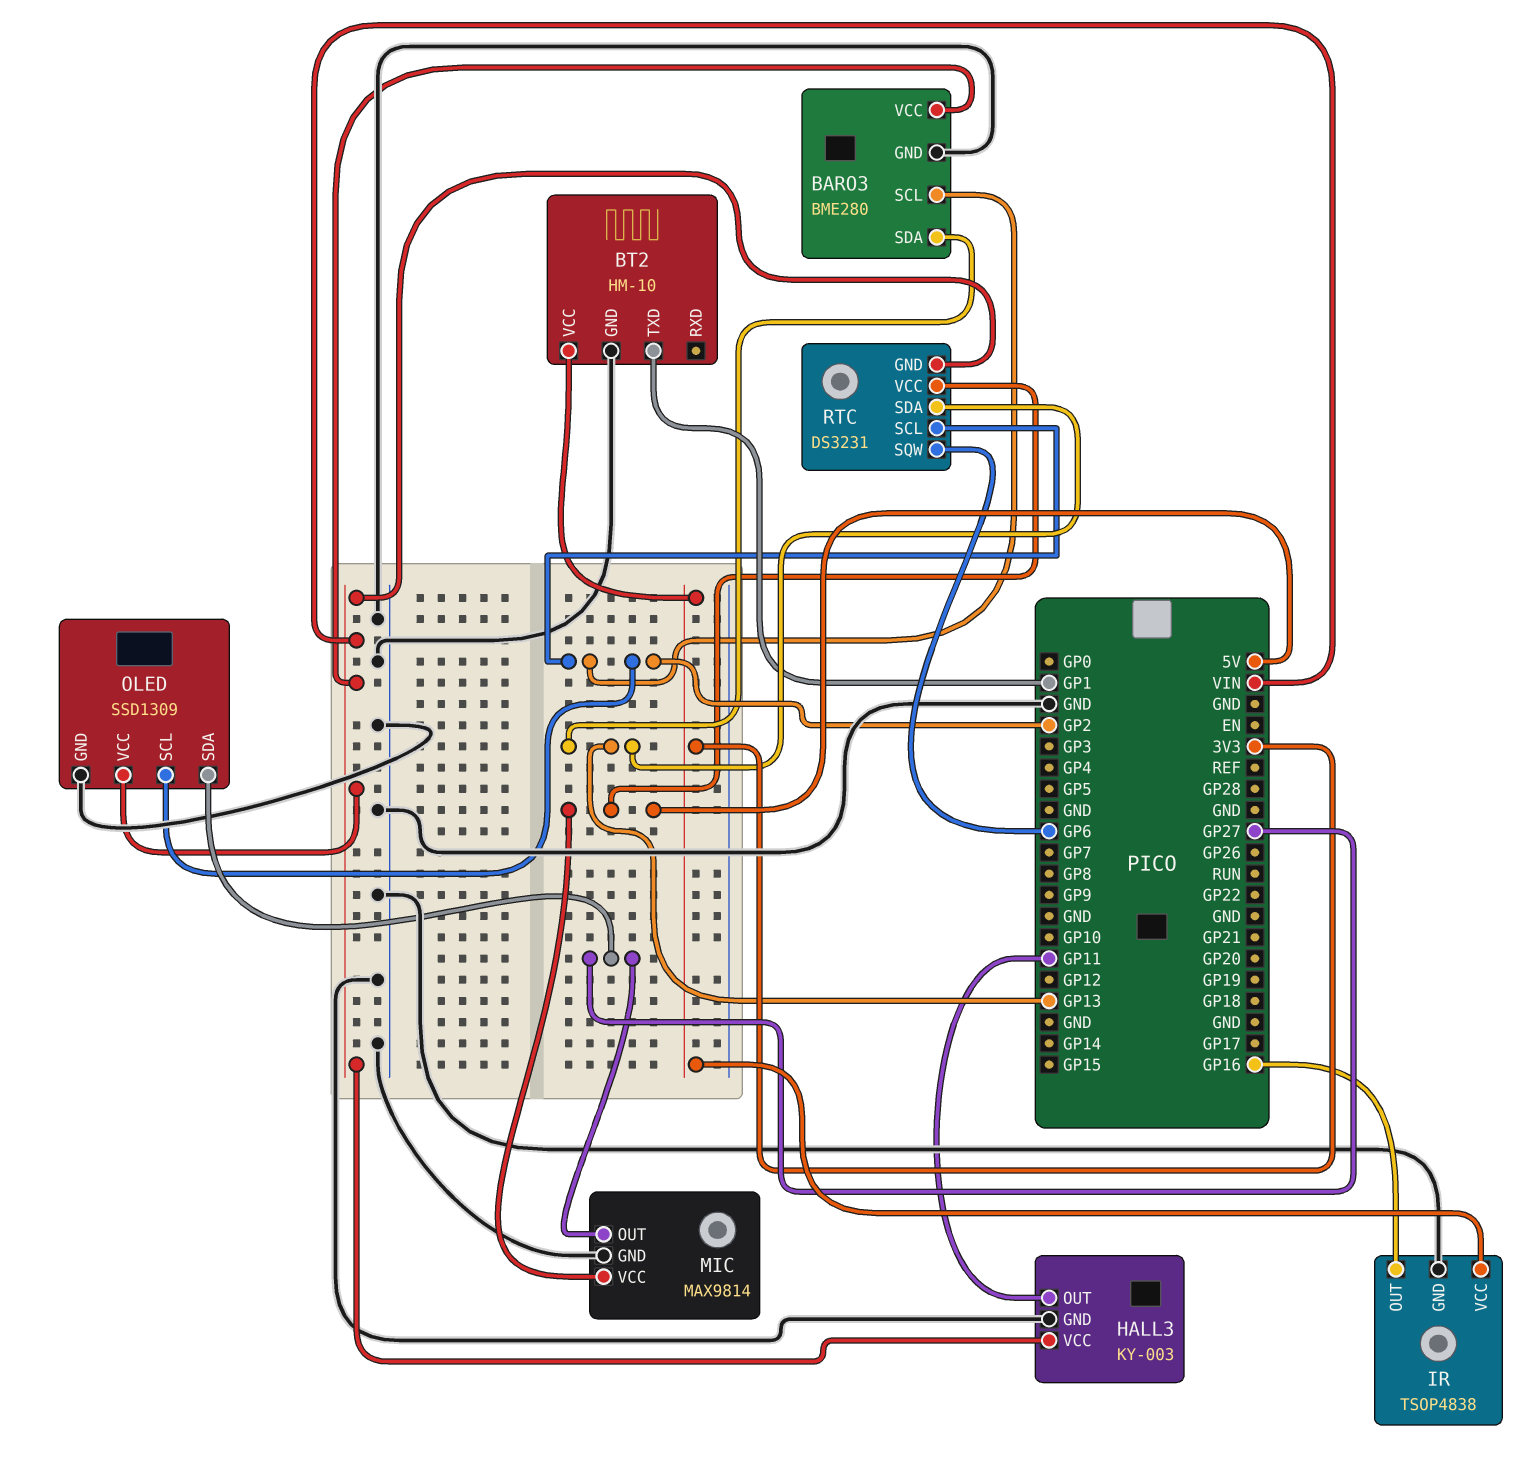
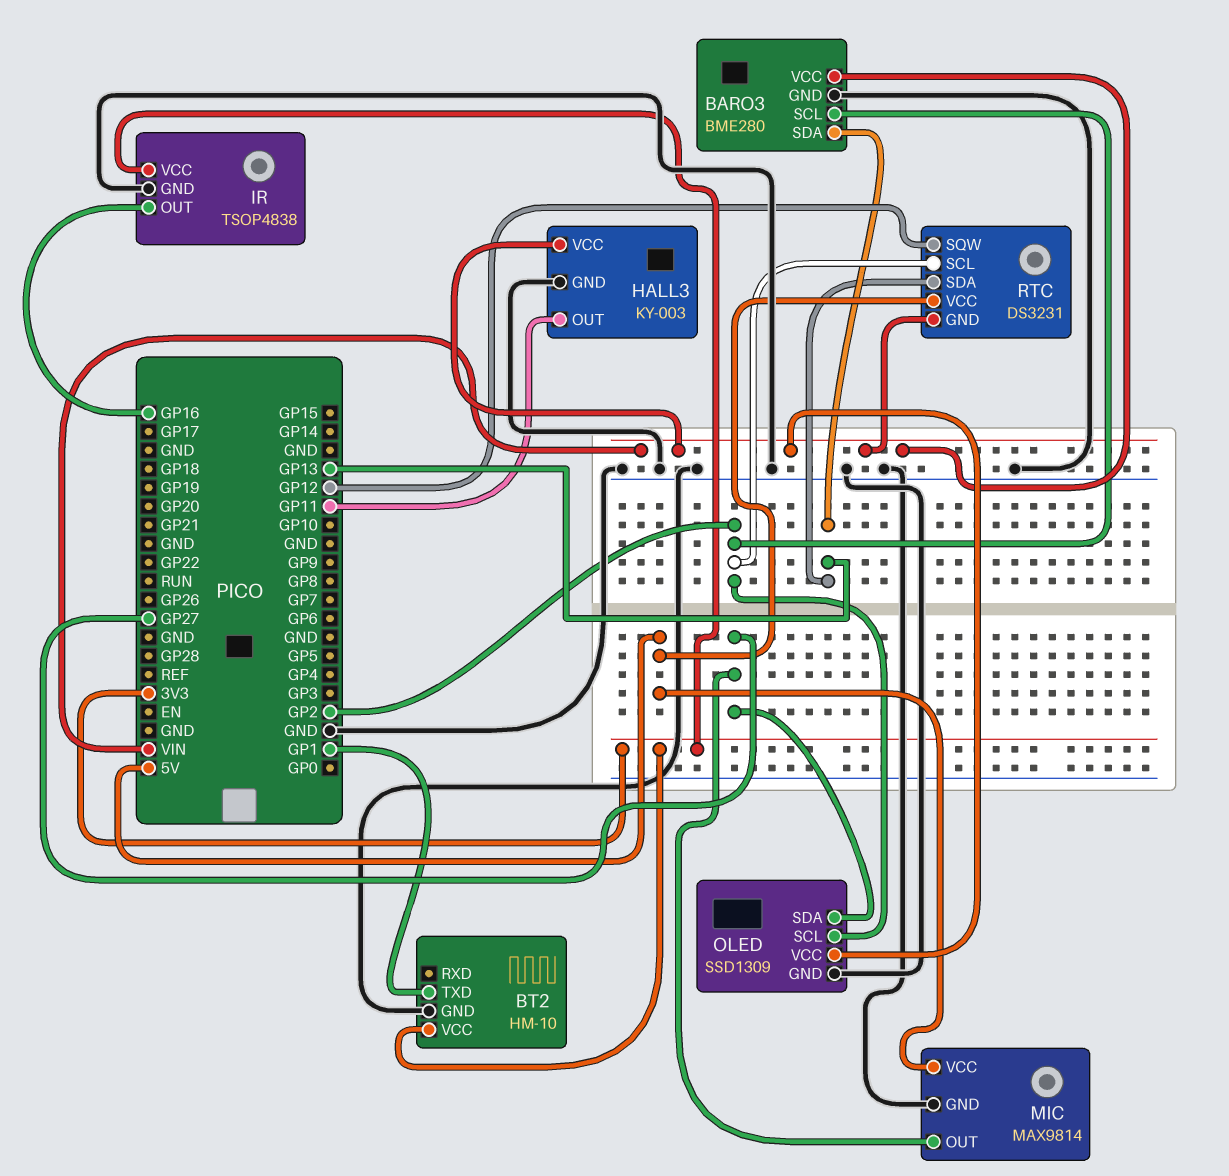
RTC pin SQW: GP6 -> GP12

